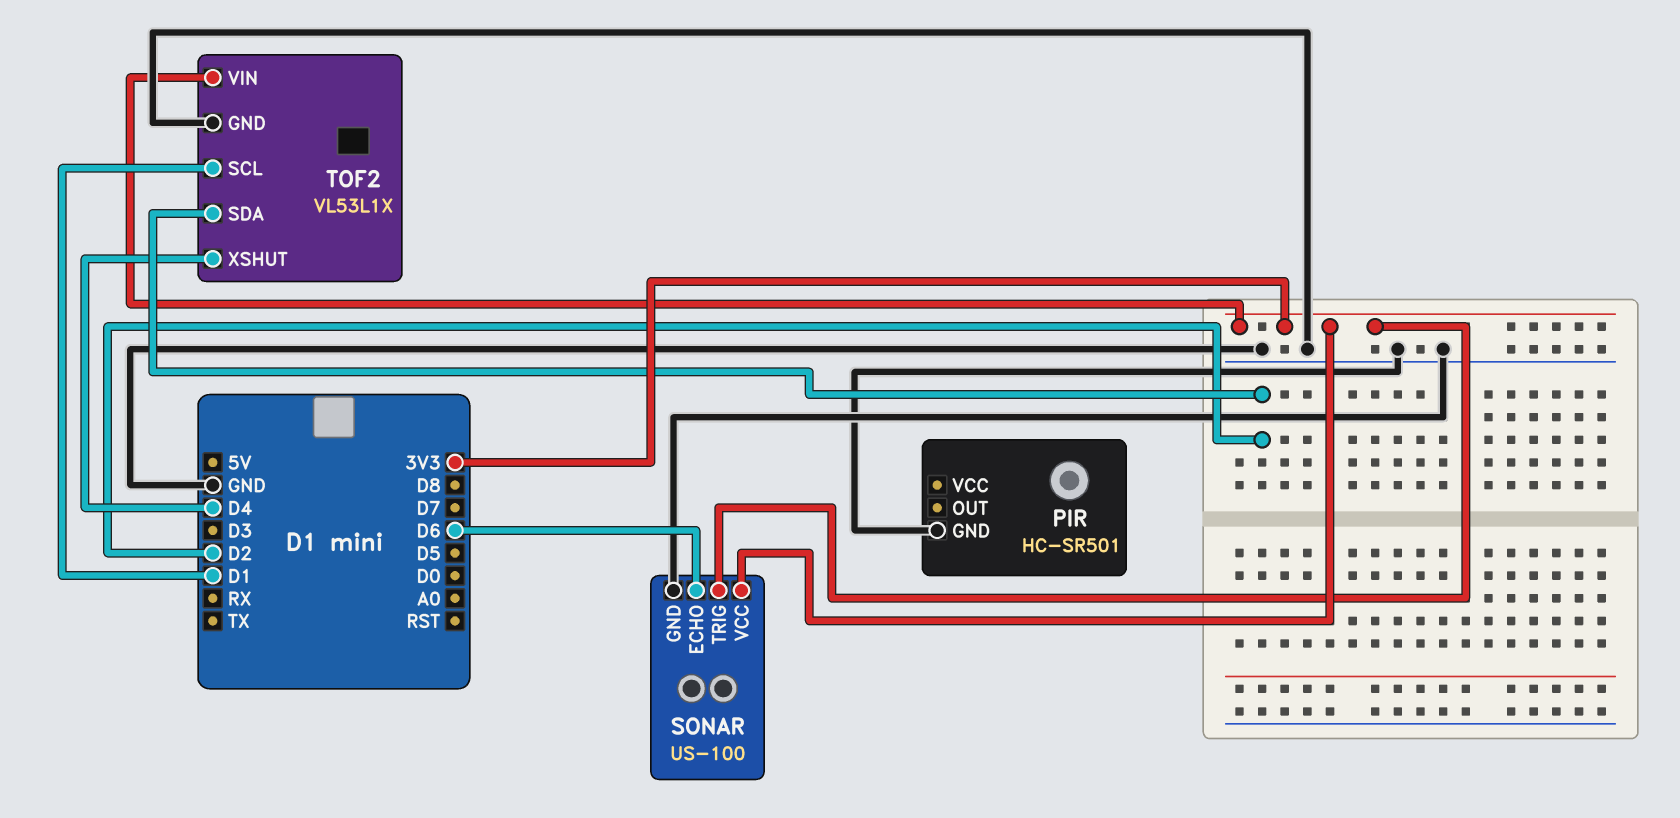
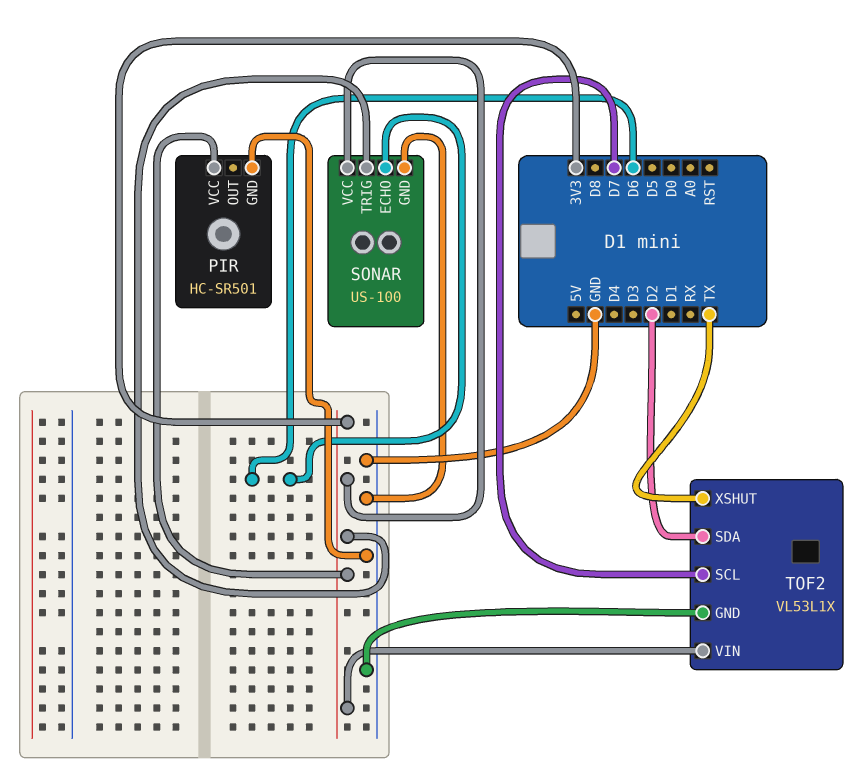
PIR pin VCC: none -> 3V3
TOF2 pin SCL: D1 -> D7
TOF2 pin XSHUT: D4 -> TX

